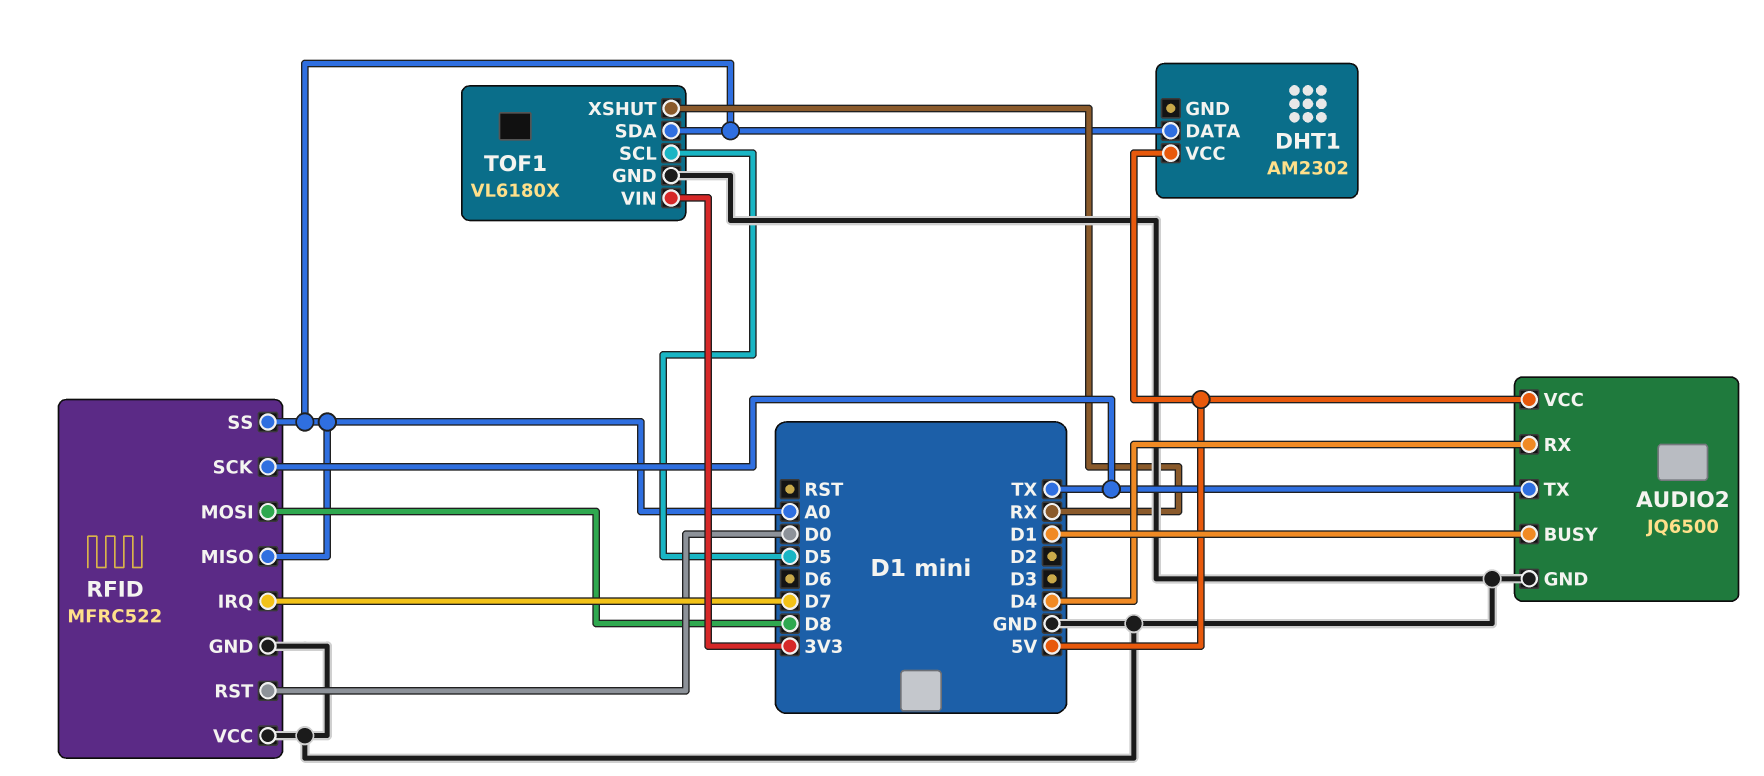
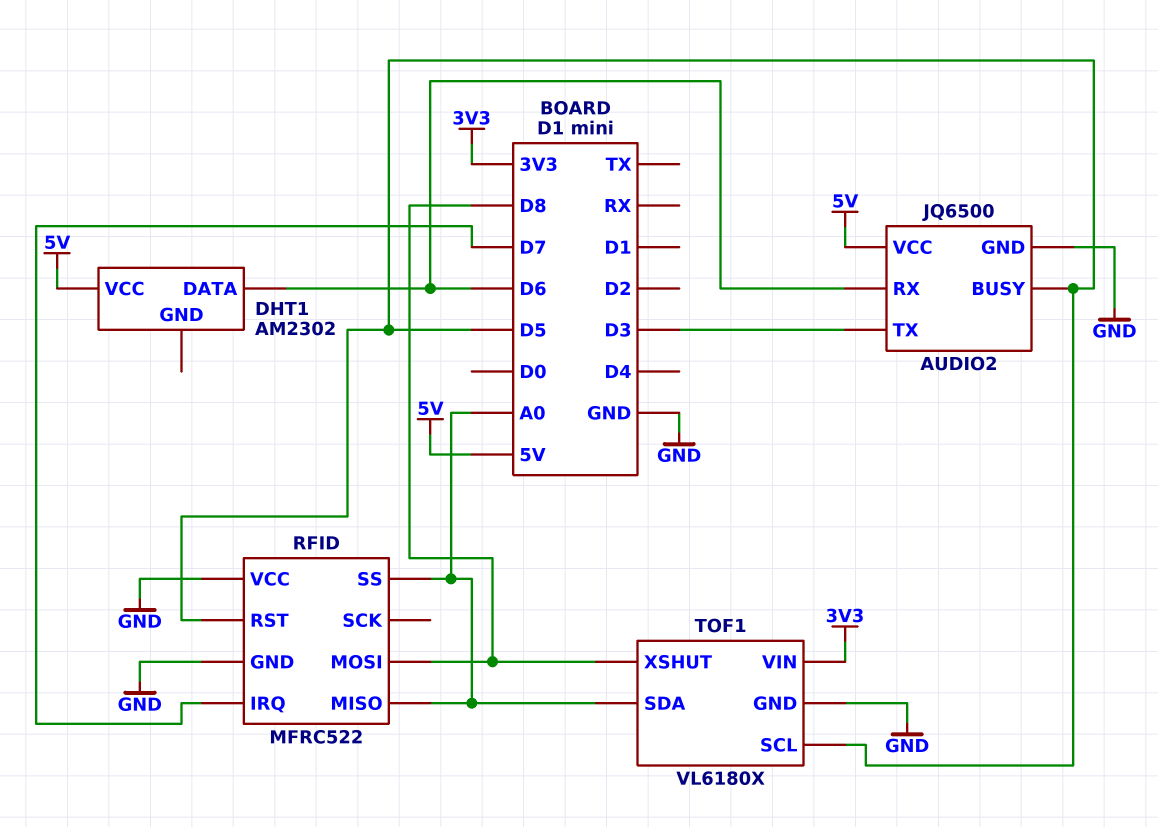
AUDIO2 pin BUSY: D1 -> D5
AUDIO2 pin RX: D4 -> D6
AUDIO2 pin TX: TX -> D3
DHT1 pin DATA: A0 -> D6
RFID pin RST: D0 -> D5
RFID pin SCK: TX -> none
TOF1 pin XSHUT: RX -> D8

